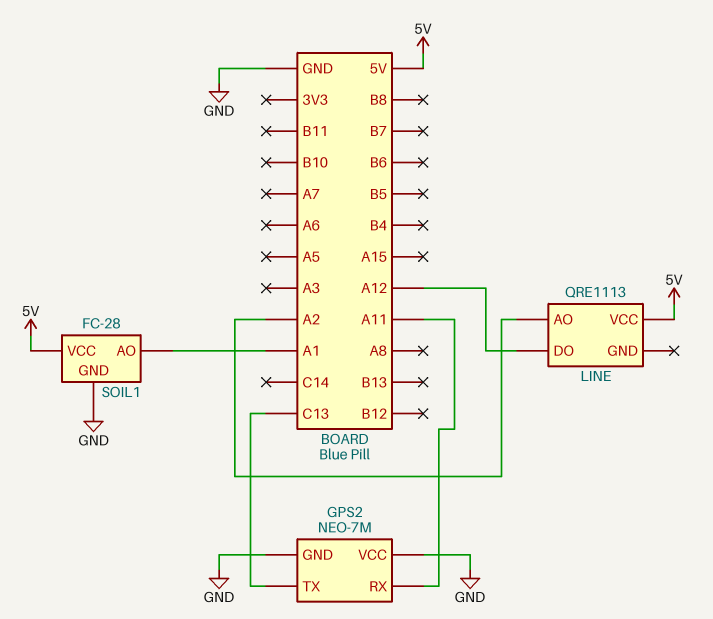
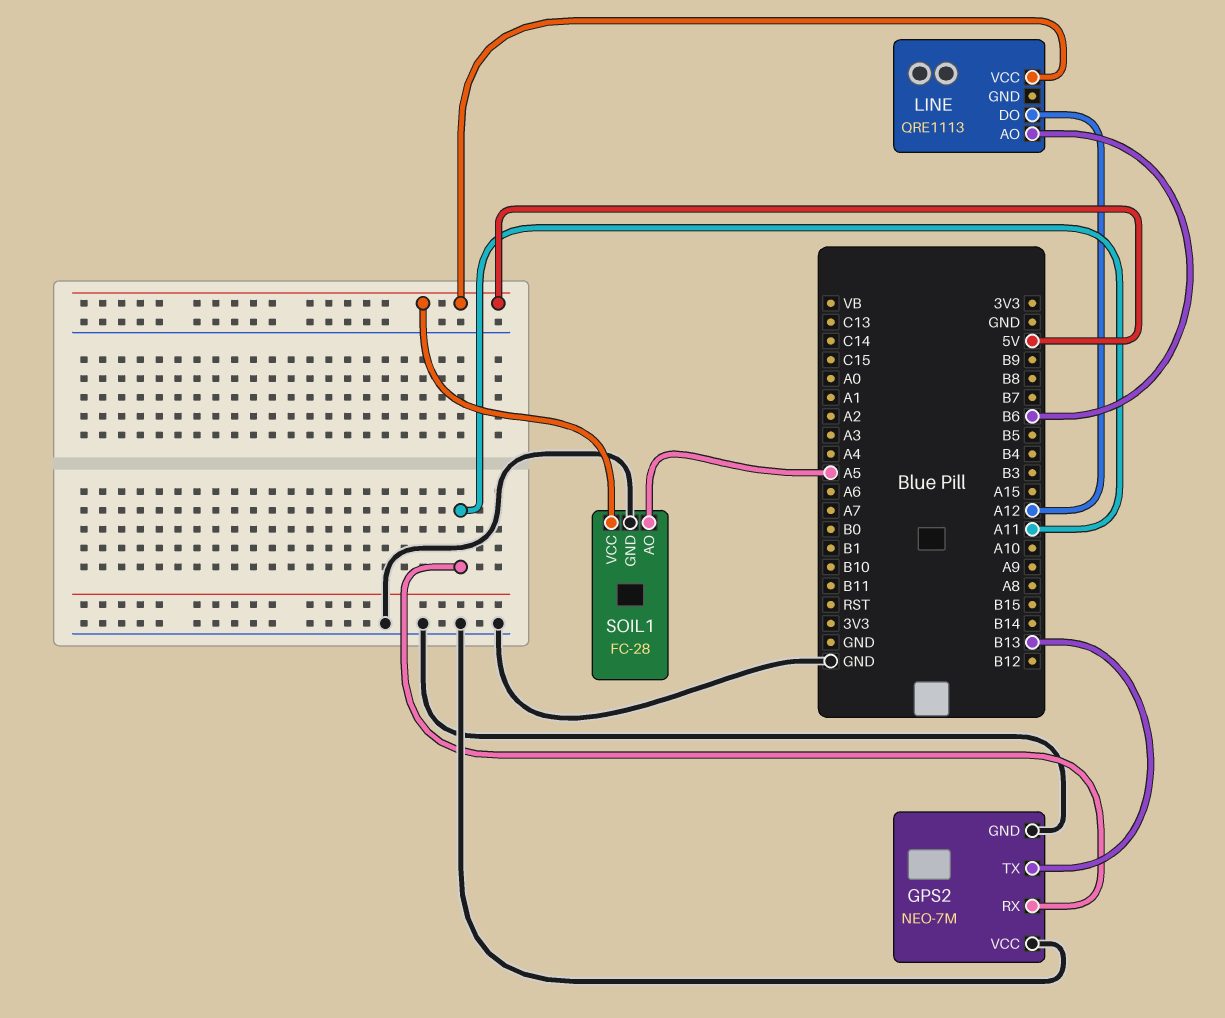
GPS2 pin TX: C13 -> B13
LINE pin AO: A2 -> B6
SOIL1 pin AO: A1 -> A5

